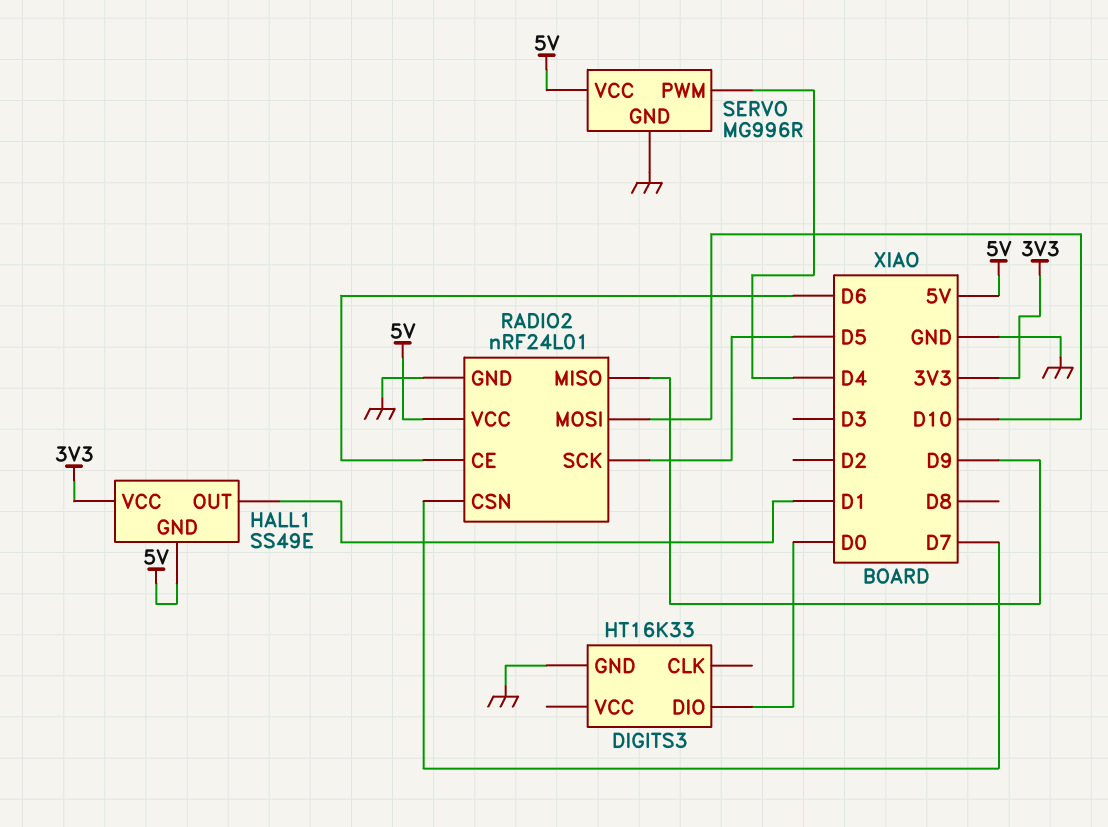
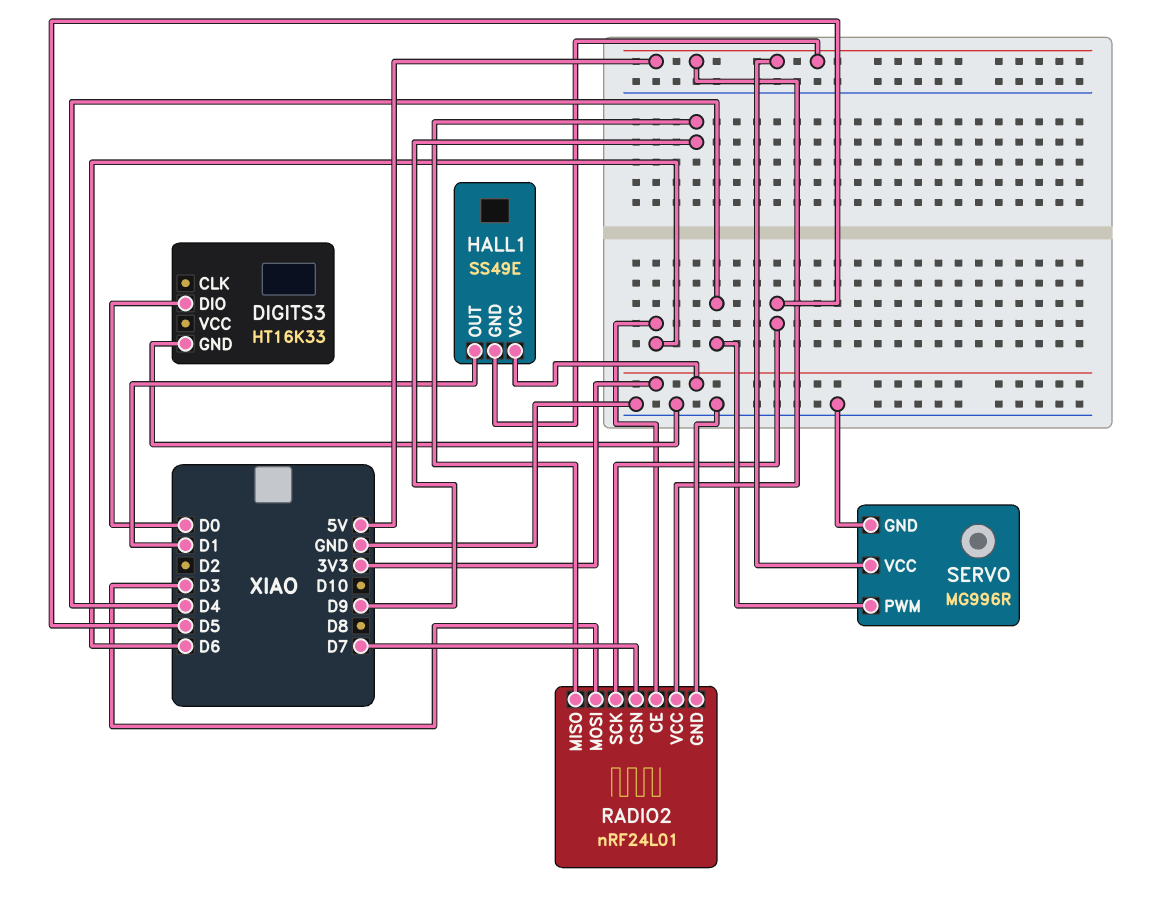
RADIO2 pin MOSI: D10 -> D3

